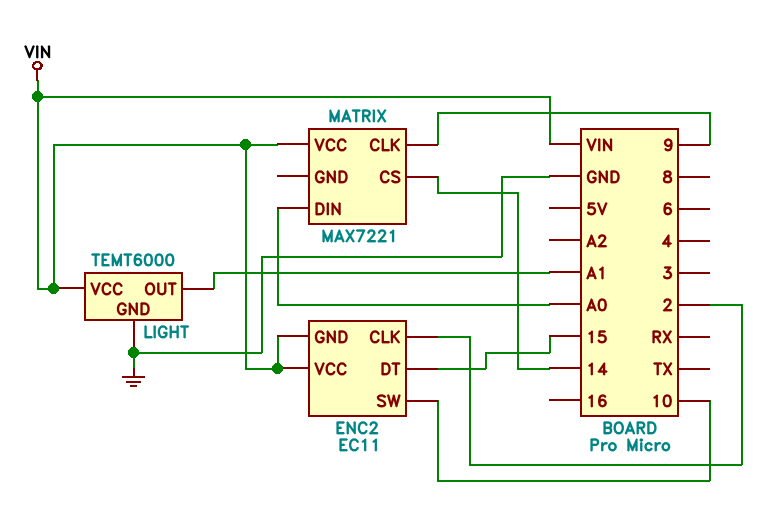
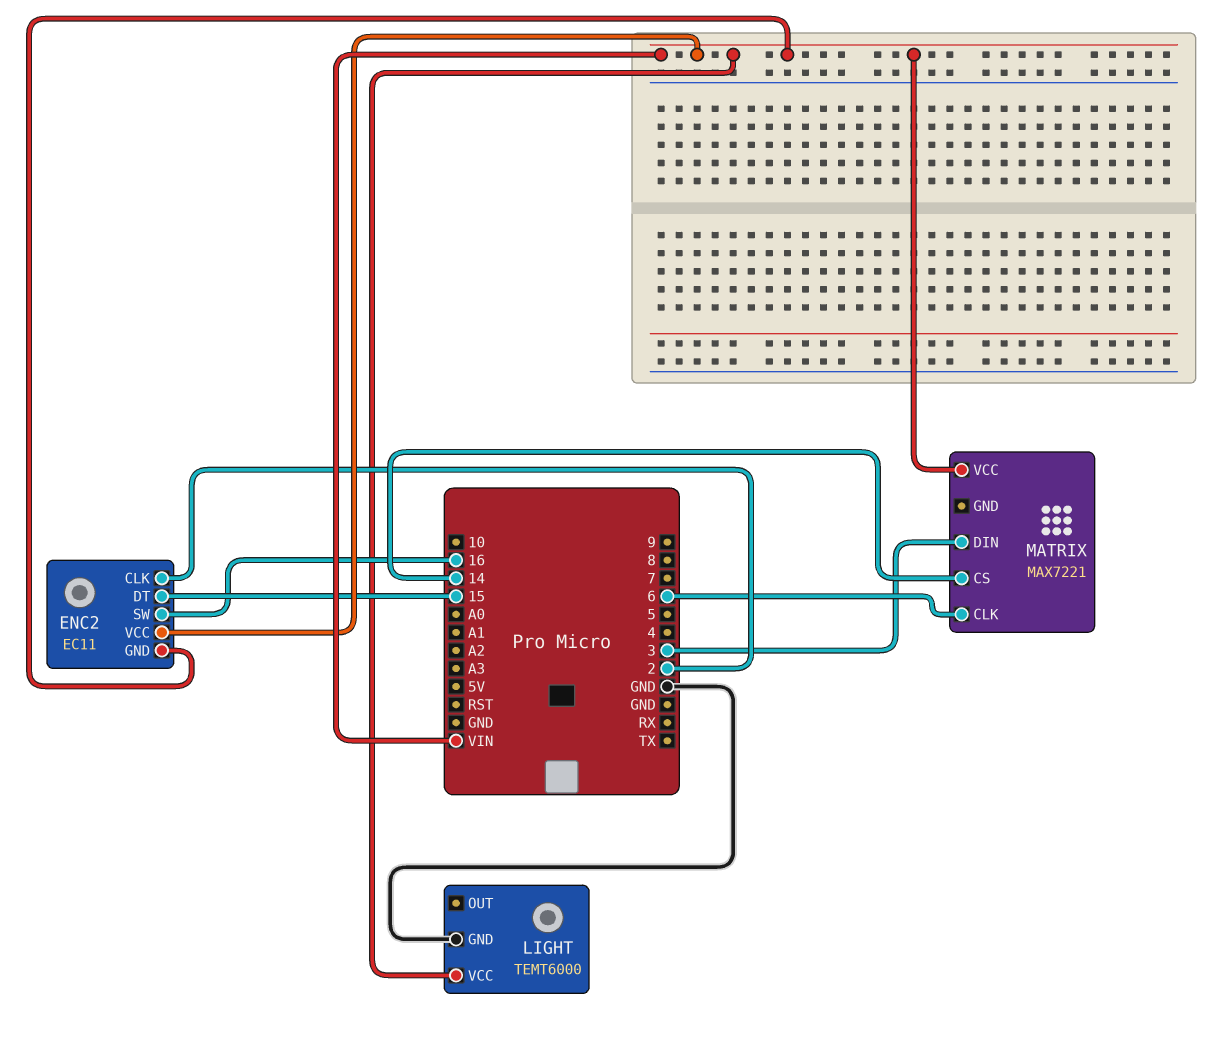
ENC2 pin SW: 10 -> 16
LIGHT pin OUT: A1 -> none
MATRIX pin CLK: 9 -> 6
MATRIX pin DIN: A0 -> 3

